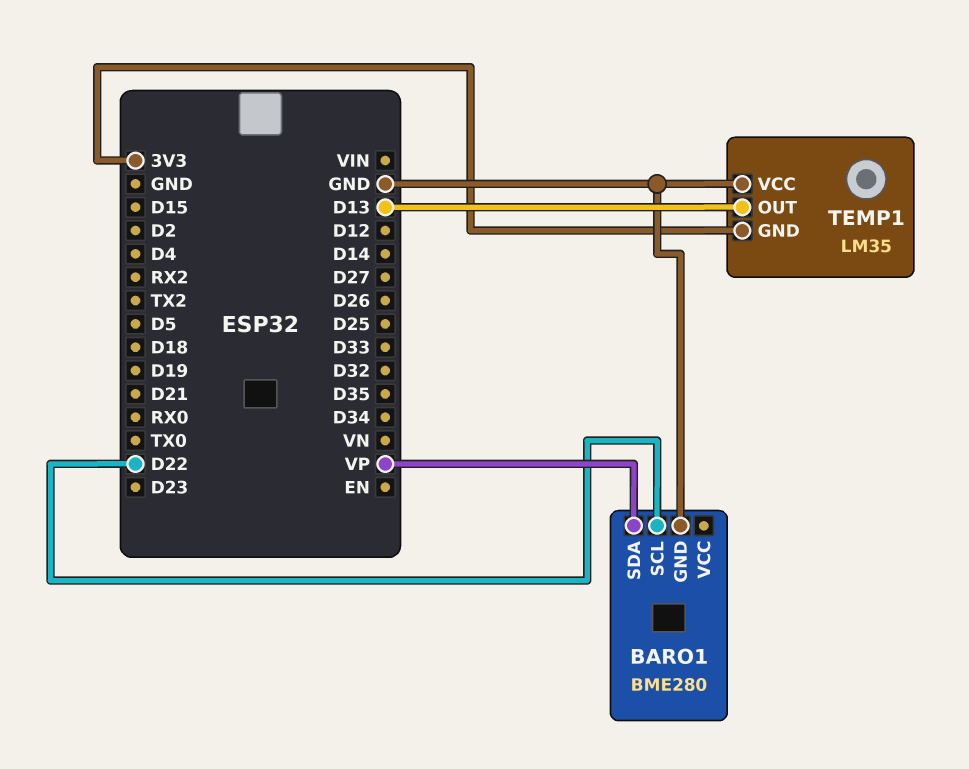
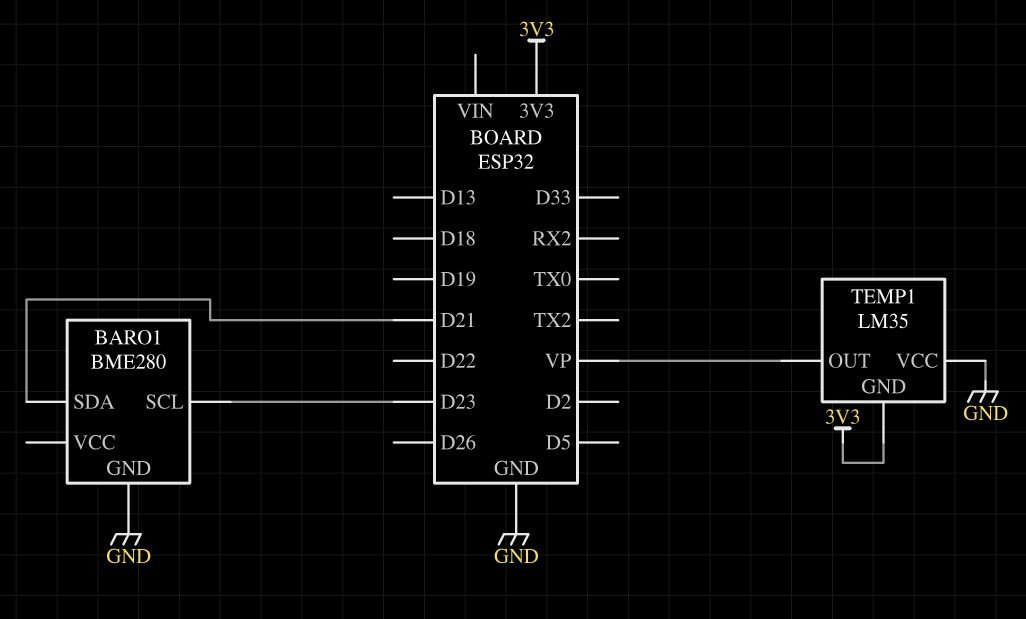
BARO1 pin SCL: D22 -> D23
BARO1 pin SDA: VP -> D21
TEMP1 pin OUT: D13 -> VP

